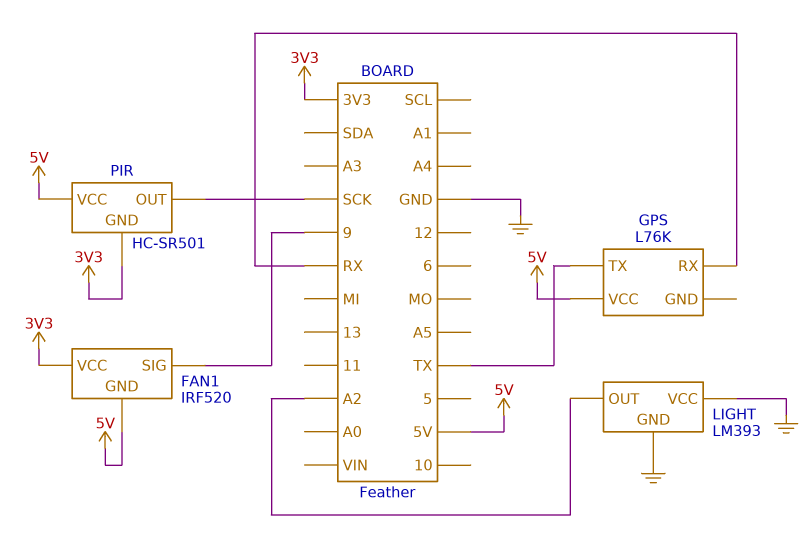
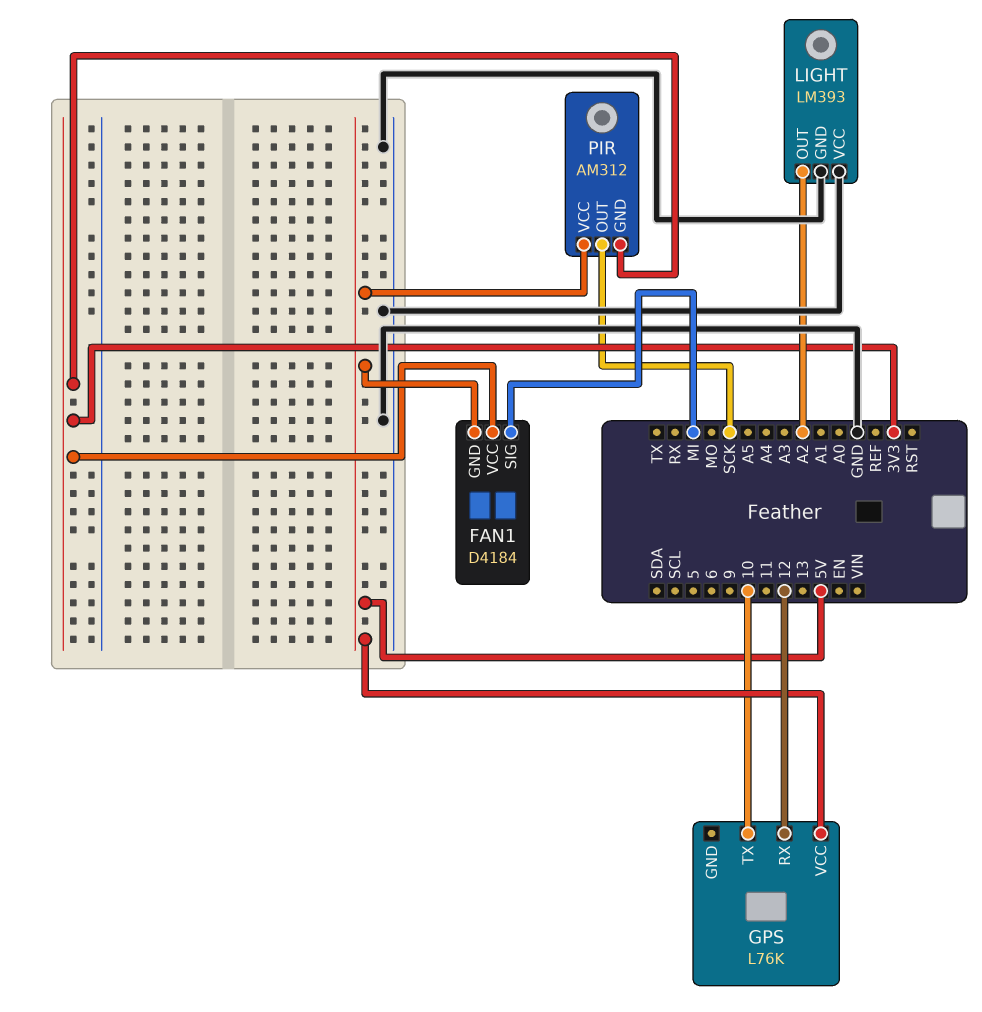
FAN1: IRF520 -> D4184
FAN1 pin SIG: 9 -> MI
GPS pin RX: RX -> 12
GPS pin TX: TX -> 10
PIR: HC-SR501 -> AM312

